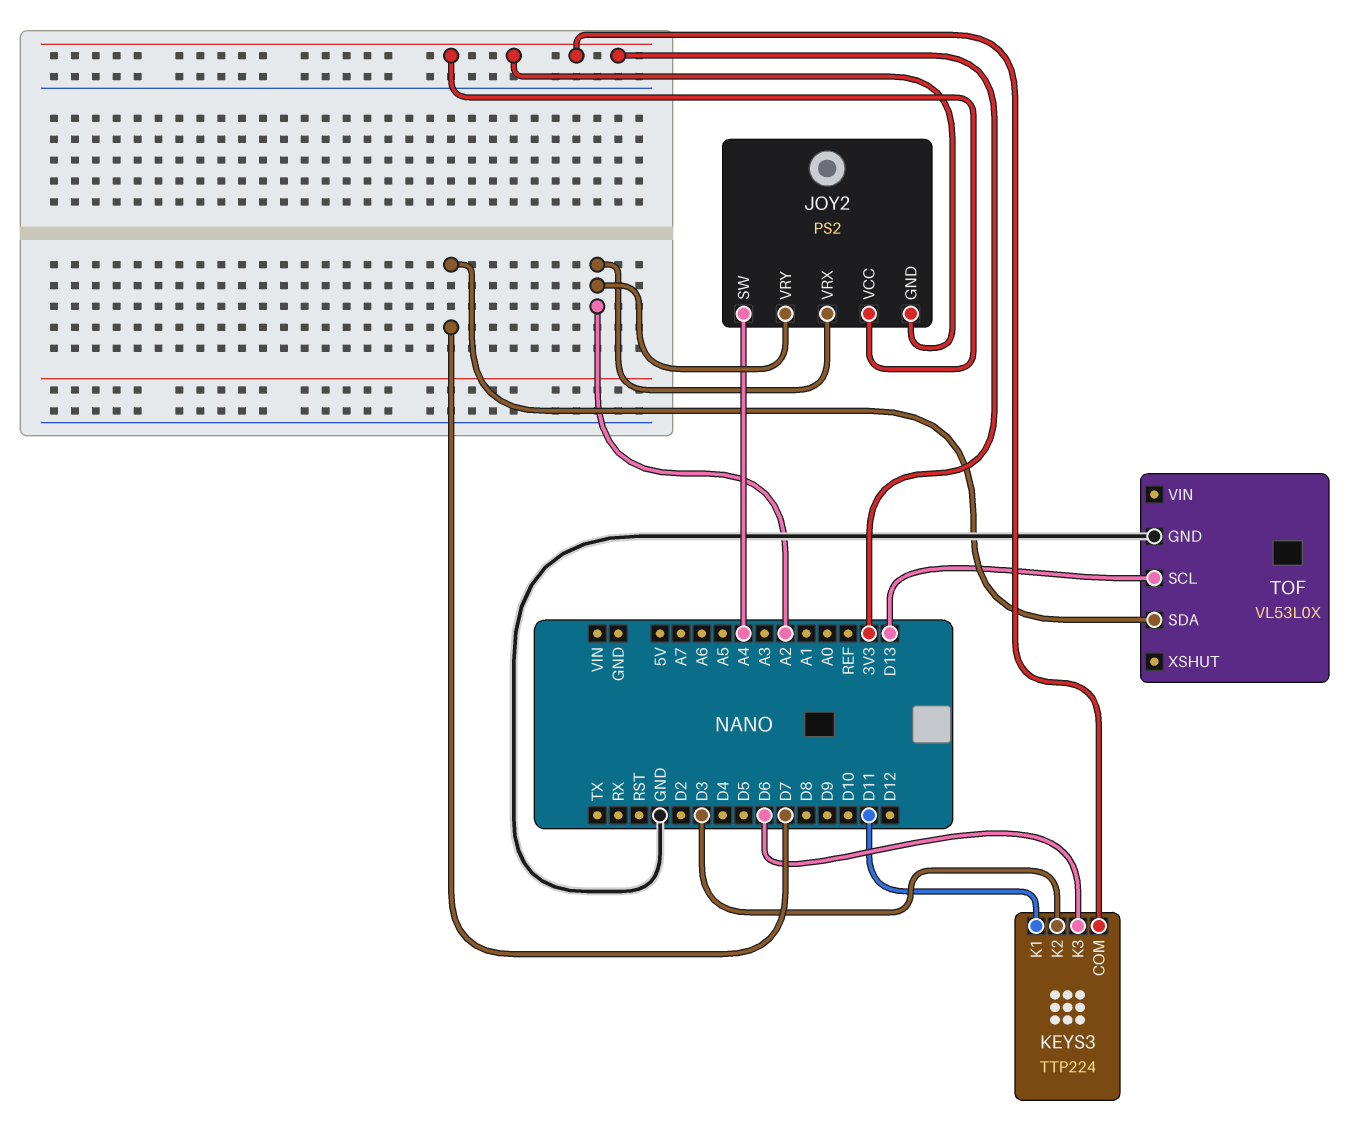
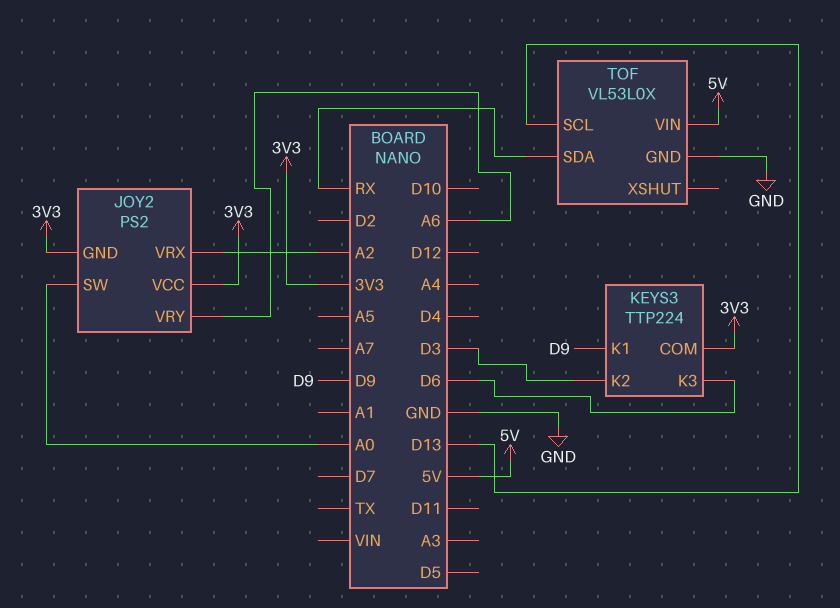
JOY2 pin SW: A4 -> A0
JOY2 pin VRY: A2 -> A6
KEYS3 pin K1: D11 -> D9
TOF pin SDA: D7 -> RX
TOF pin VIN: none -> 5V

